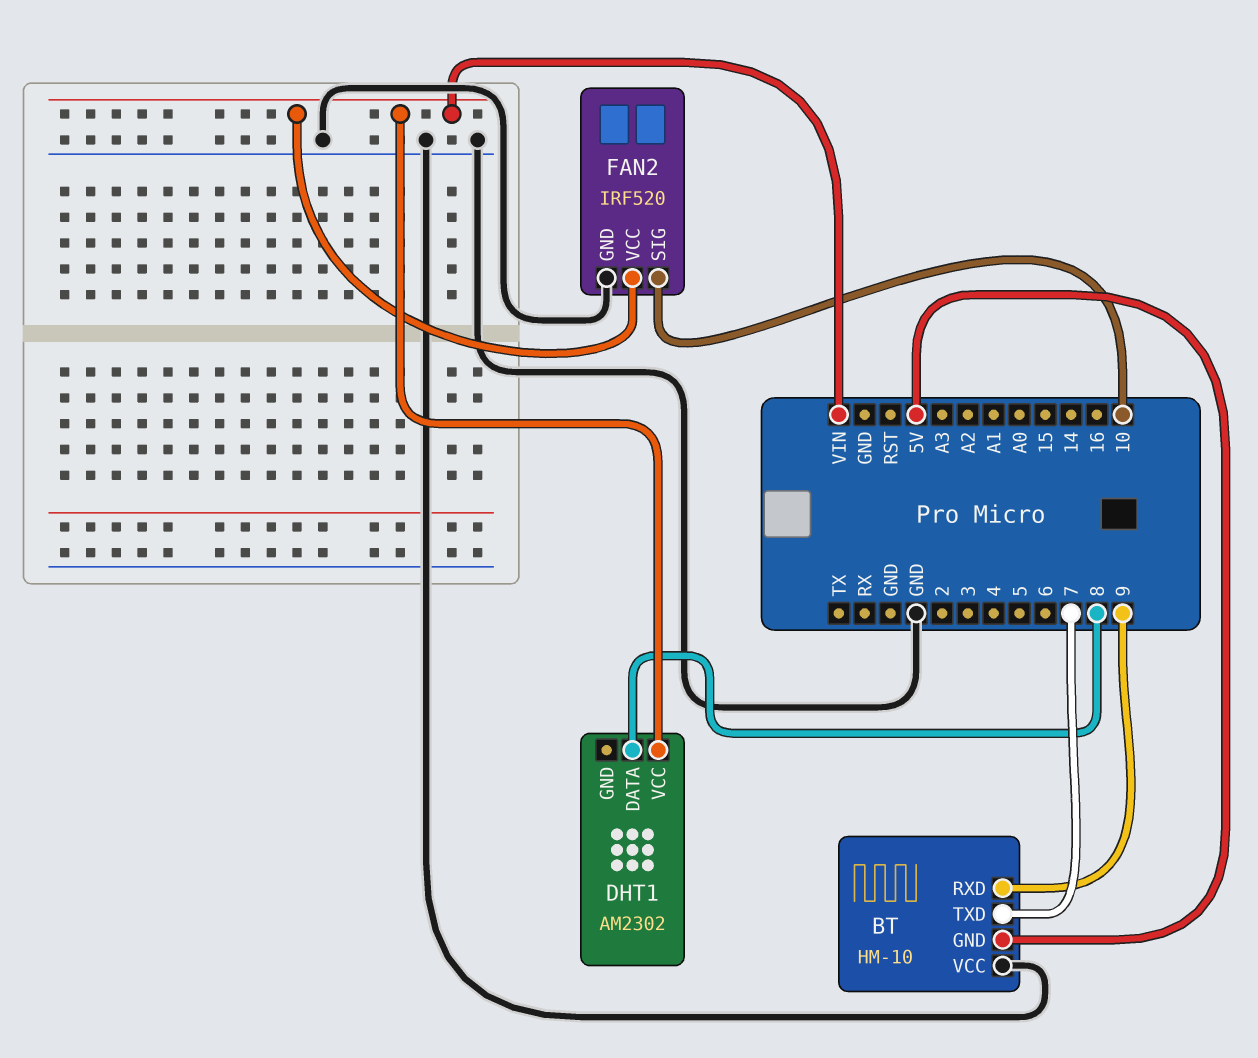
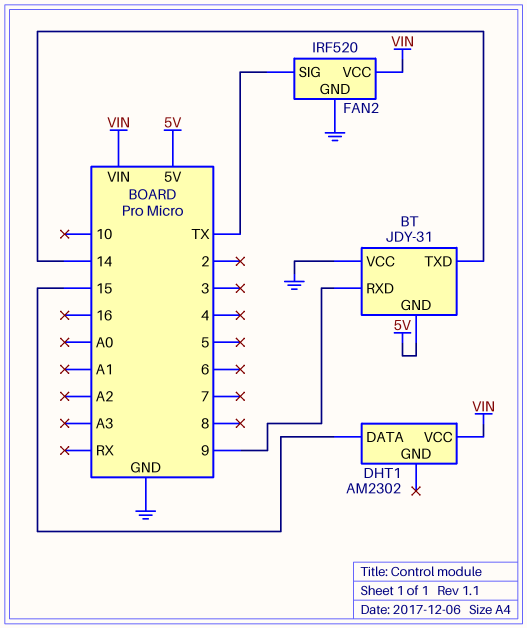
BT: HM-10 -> JDY-31
BT pin TXD: 7 -> 14
DHT1 pin DATA: 8 -> 15
FAN2 pin SIG: 10 -> TX

